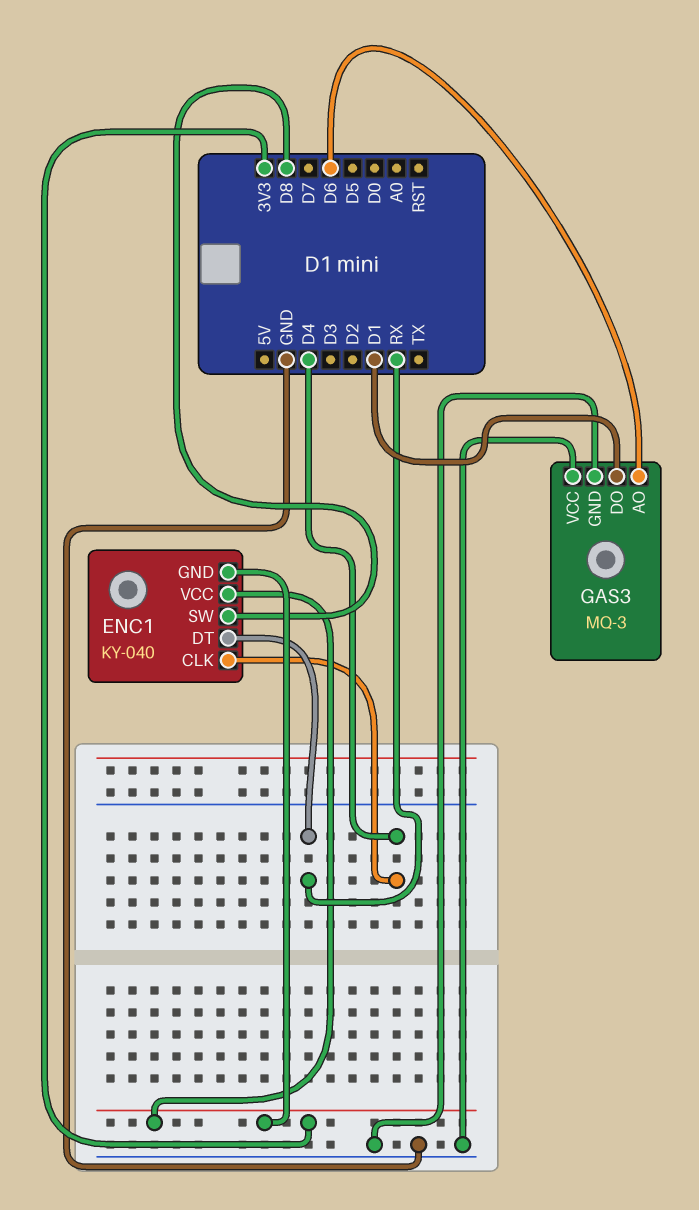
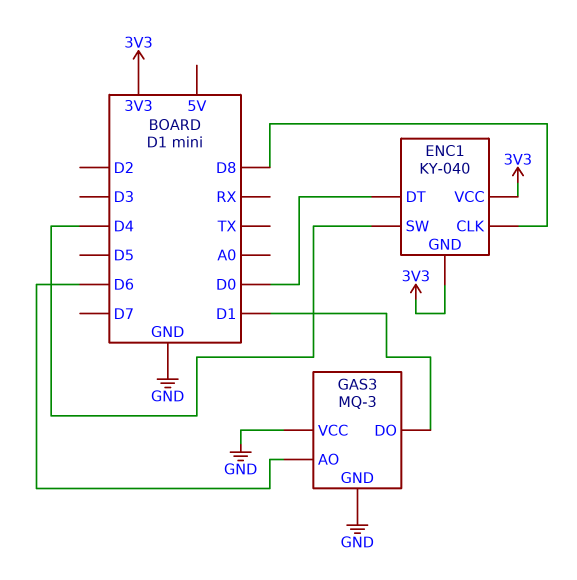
ENC1 pin CLK: D4 -> D8
ENC1 pin DT: RX -> D0
ENC1 pin SW: D8 -> D4

